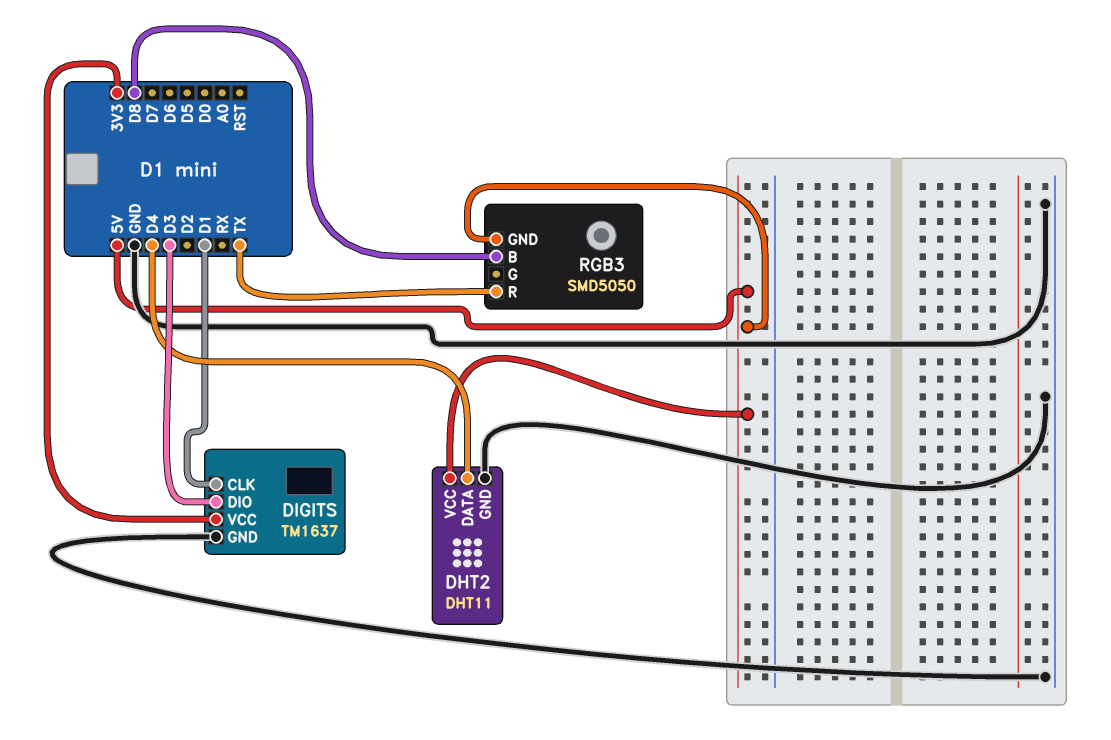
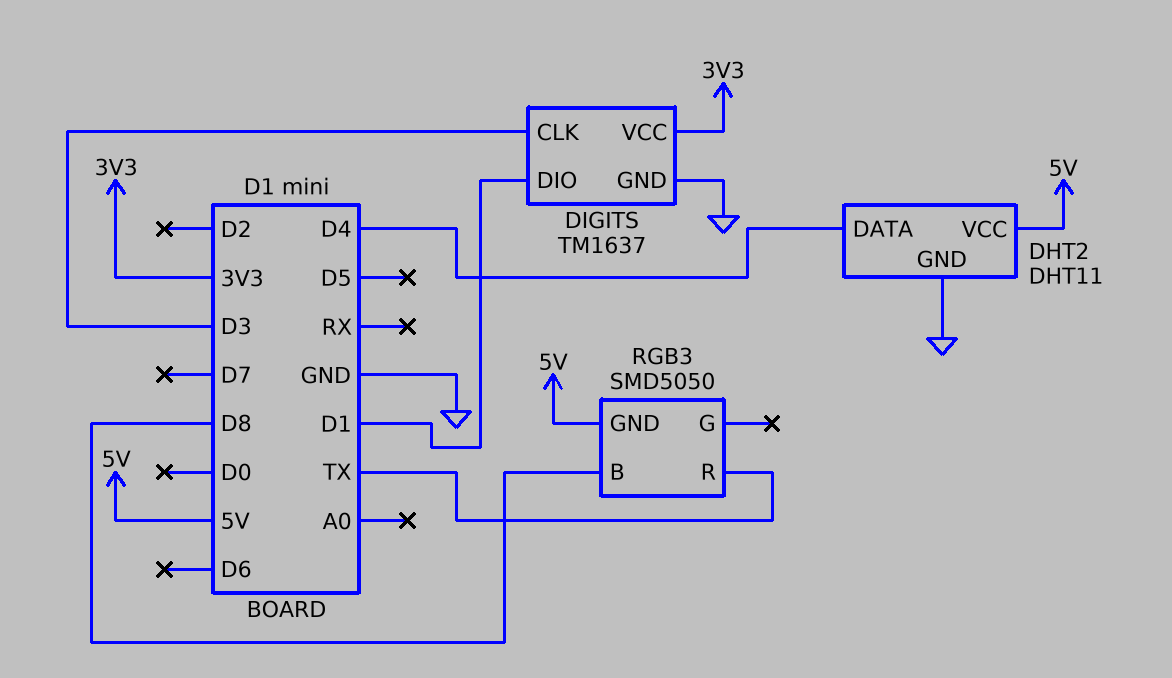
DIGITS pin CLK: D1 -> D3
DIGITS pin DIO: D3 -> D1

